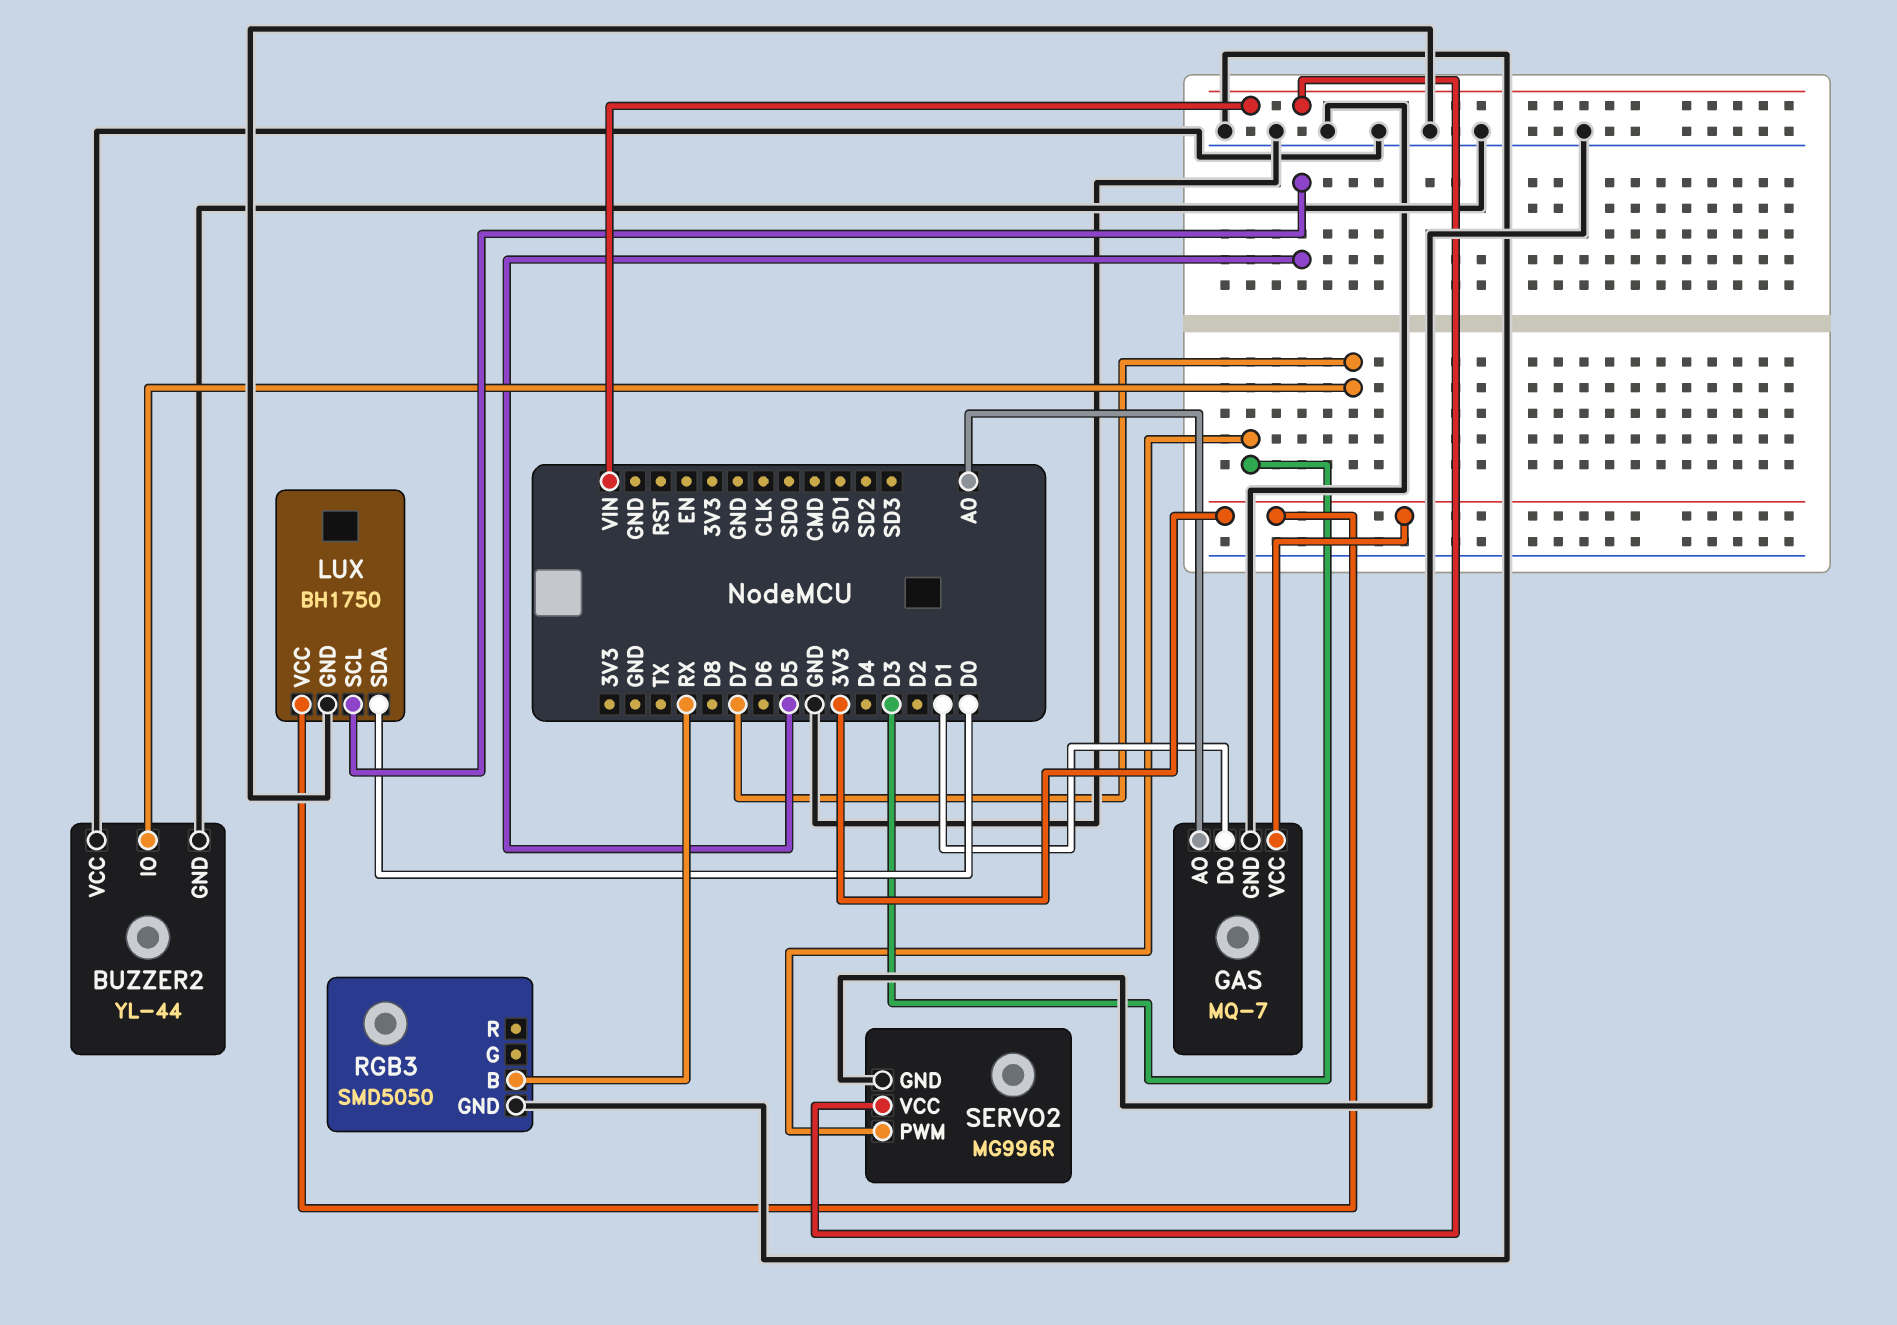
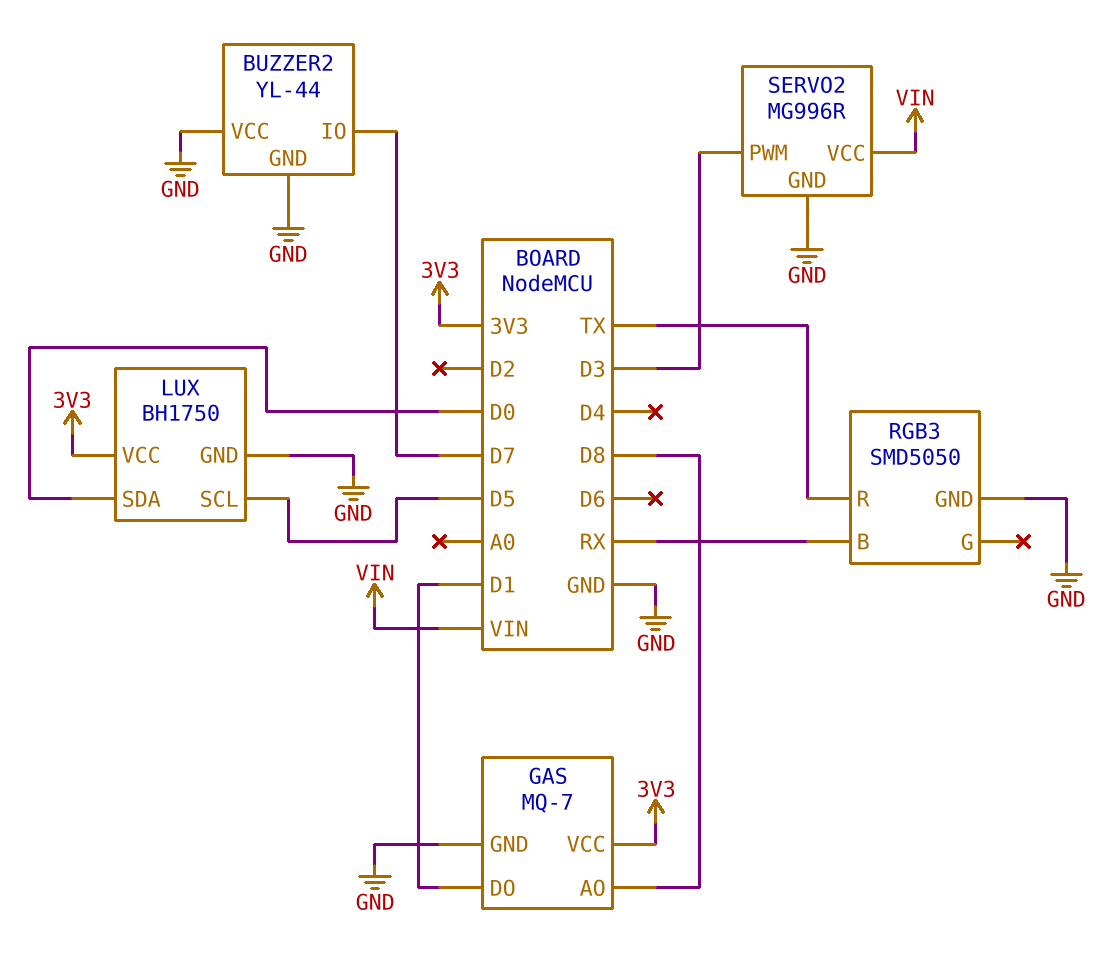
GAS pin AO: A0 -> D8
RGB3 pin R: none -> TX

